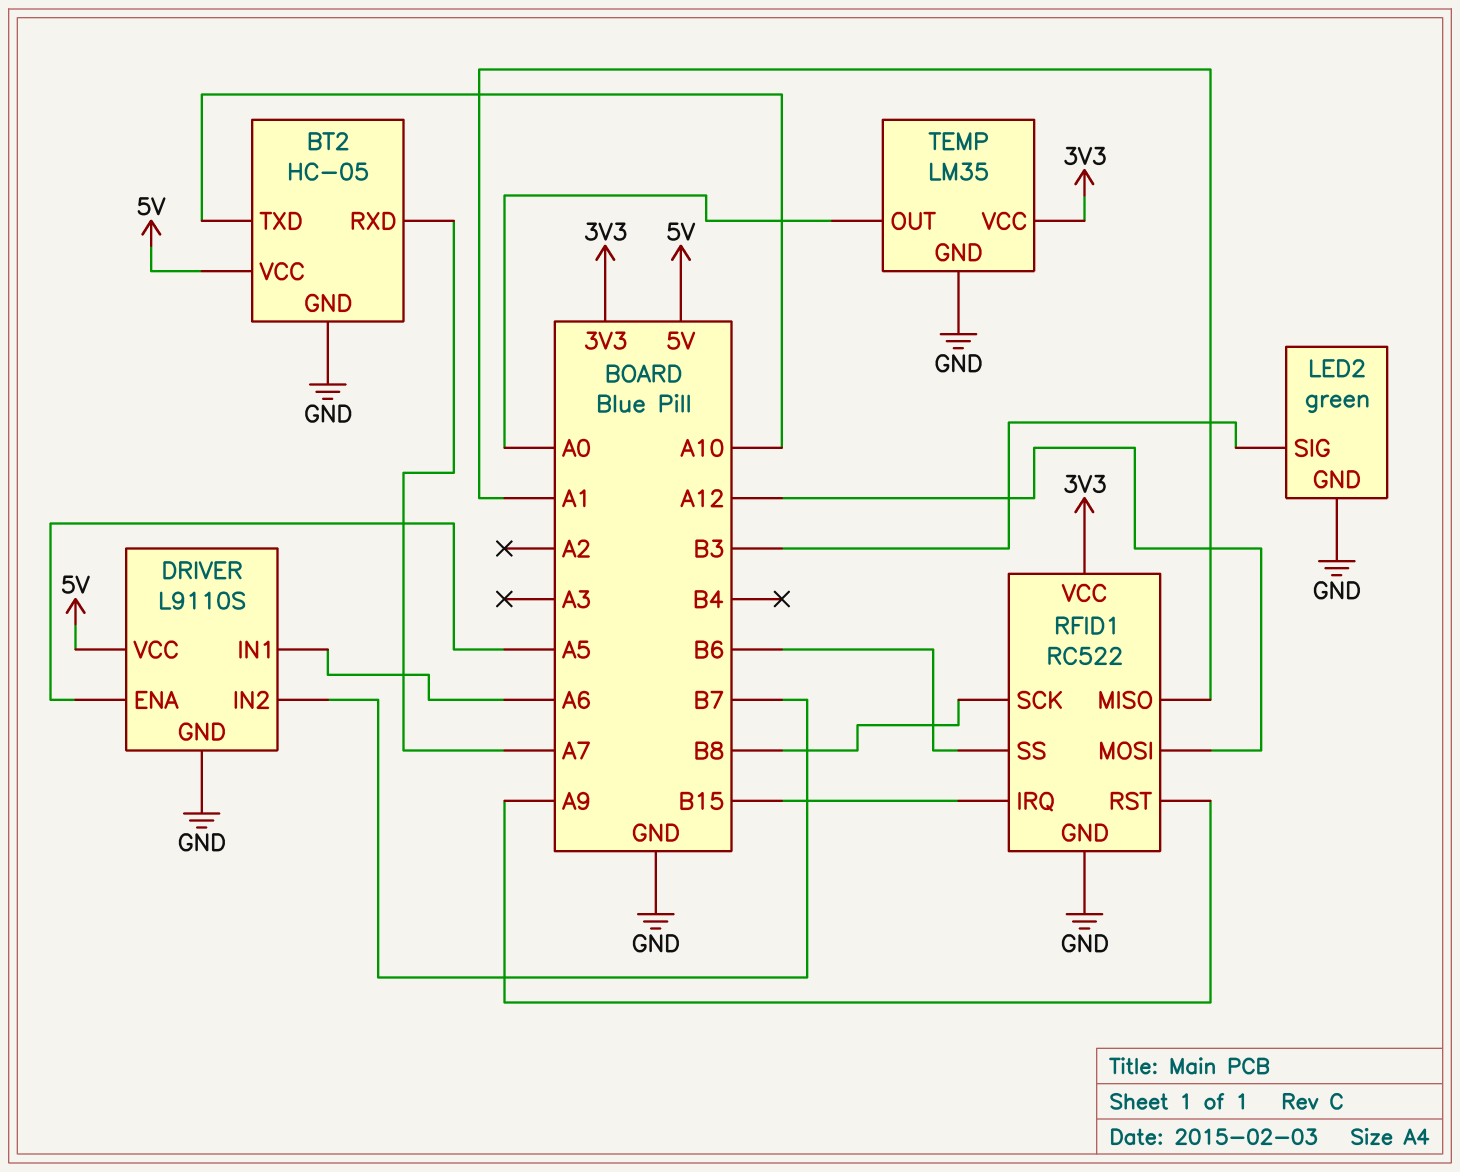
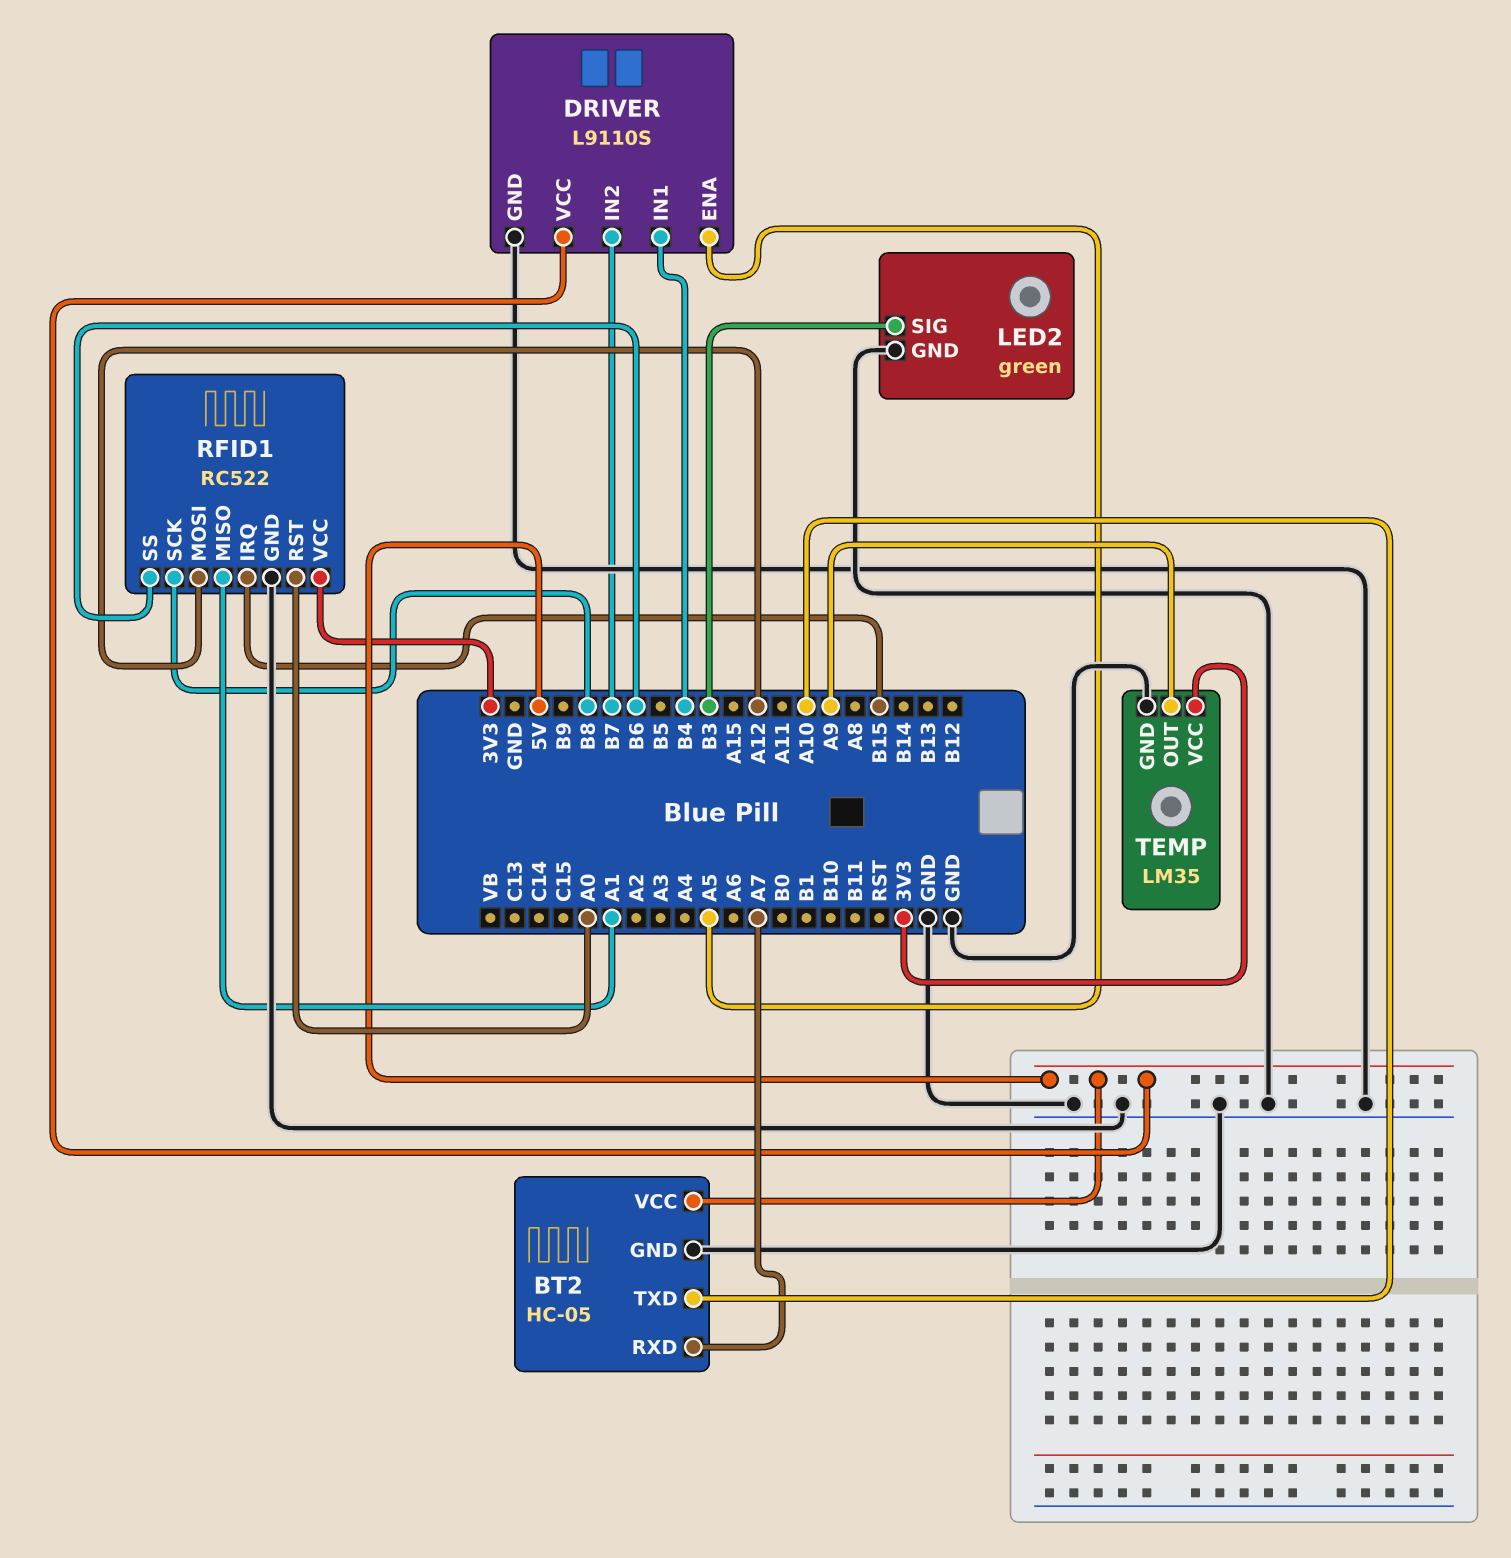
DRIVER pin IN1: A6 -> B4
RFID1 pin RST: A9 -> A0
TEMP pin OUT: A0 -> A9

